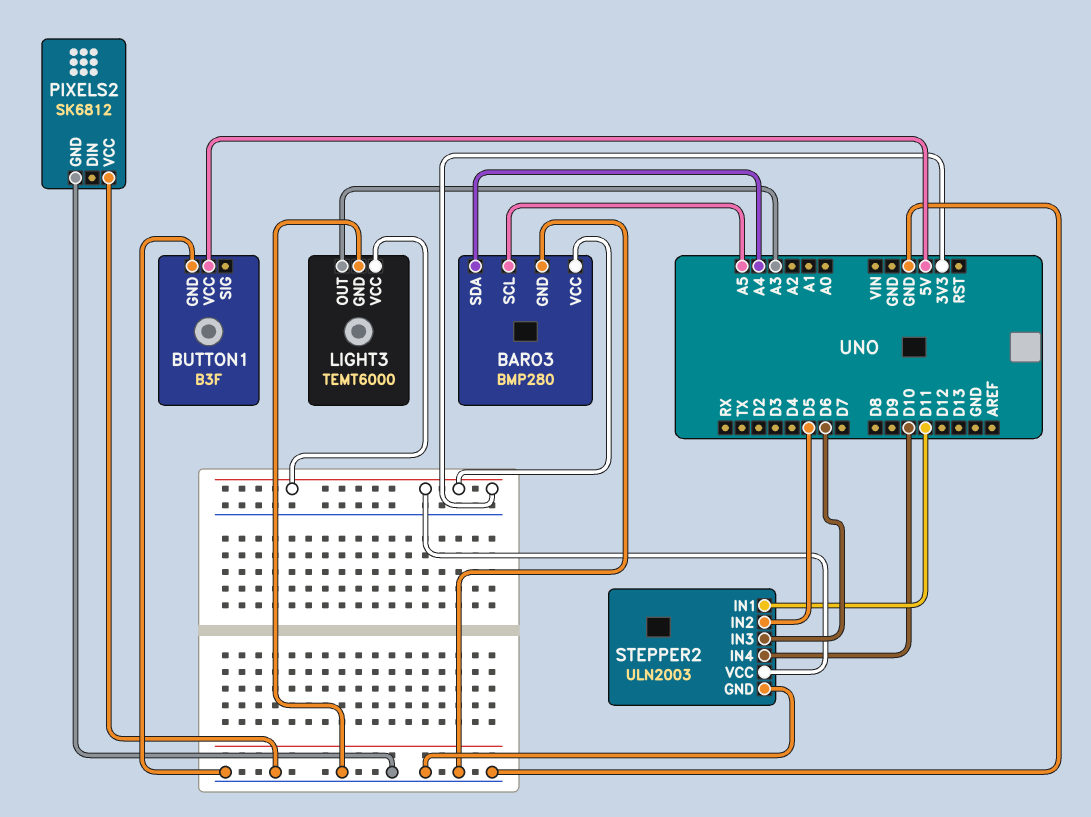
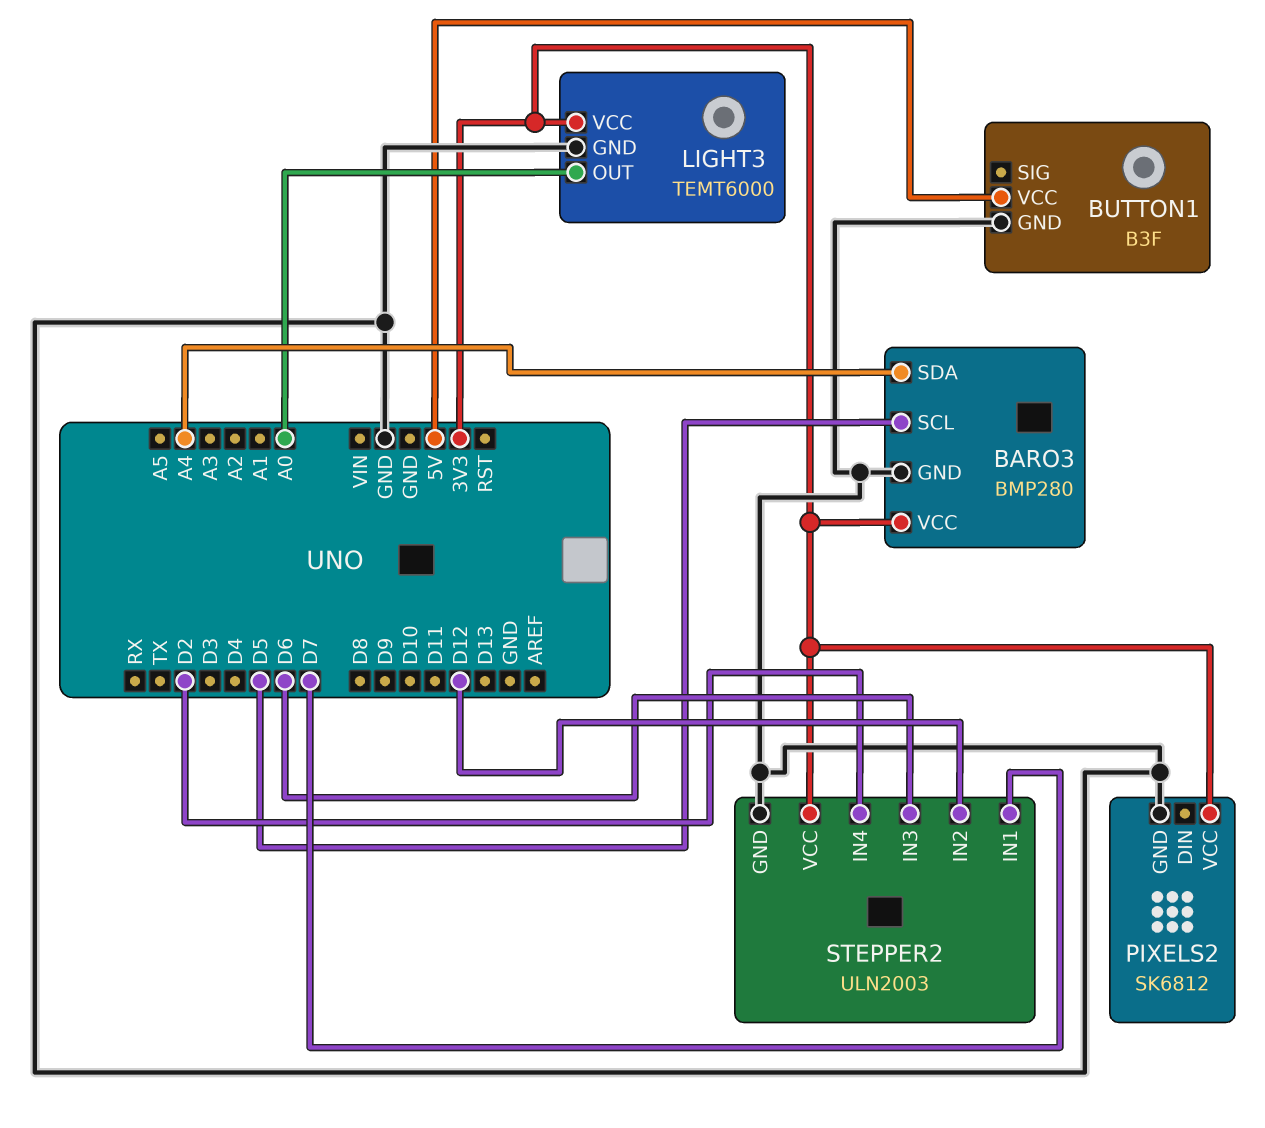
BARO3 pin SCL: A5 -> D5
LIGHT3 pin OUT: A3 -> A0
PIXELS2 pin VCC: GND -> 3V3
STEPPER2 pin IN1: D11 -> D7
STEPPER2 pin IN2: D5 -> D12
STEPPER2 pin IN4: D10 -> D2

